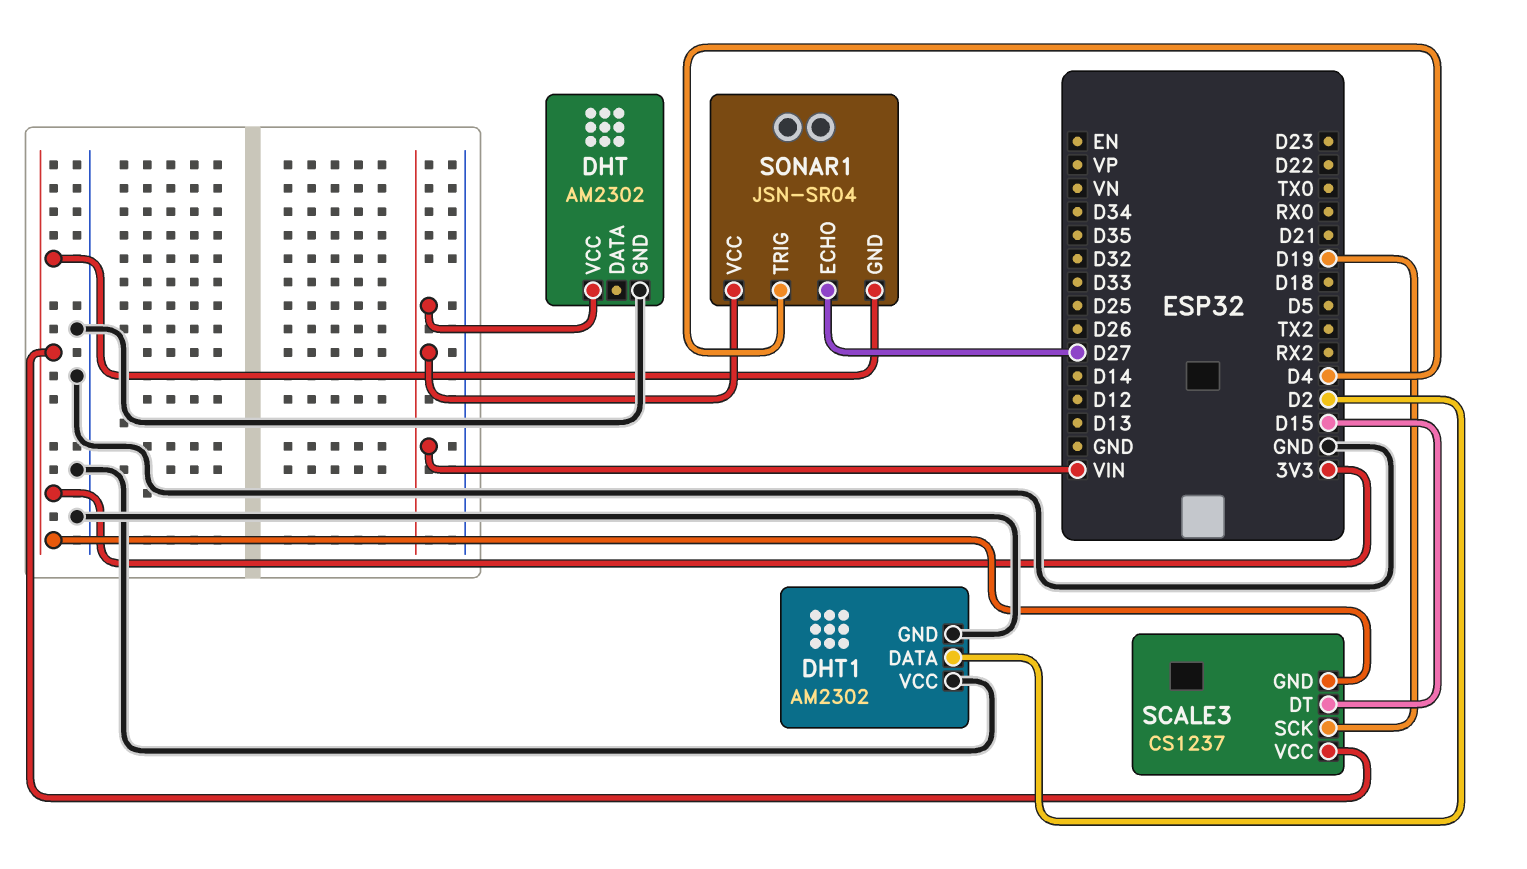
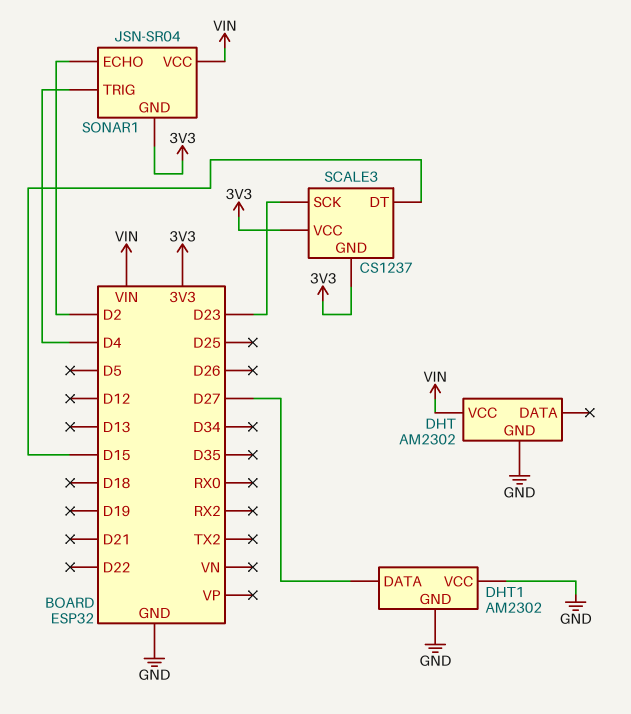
DHT1 pin DATA: D2 -> D27
SCALE3 pin SCK: D19 -> D23
SONAR1 pin ECHO: D27 -> D2

